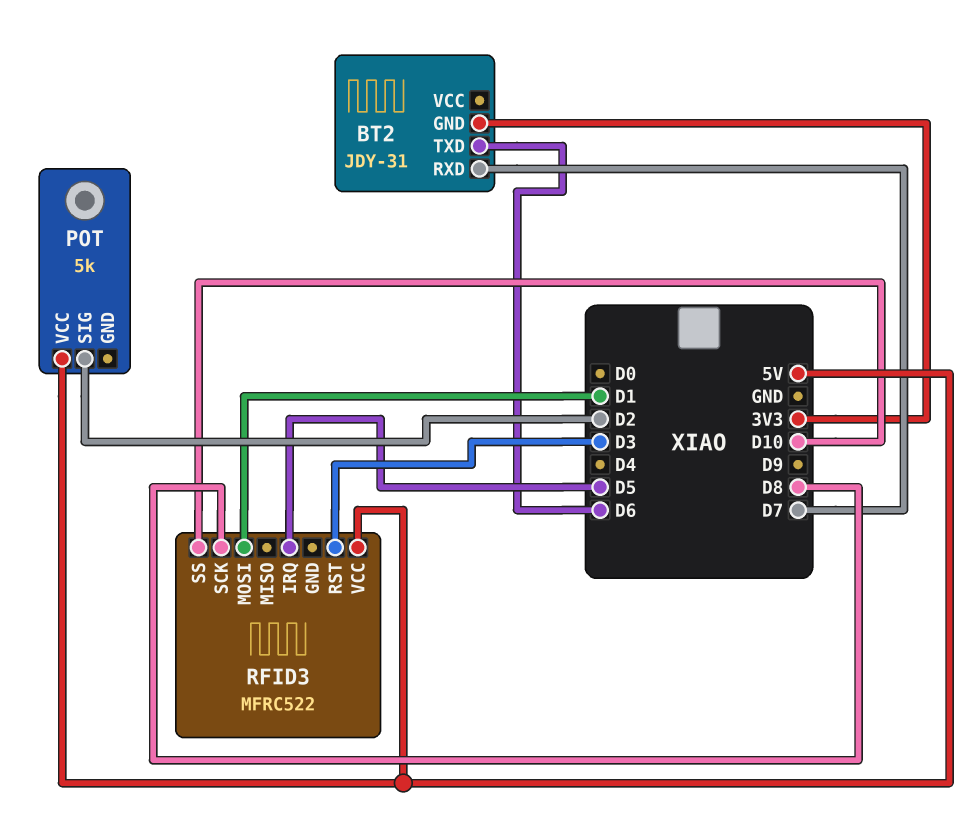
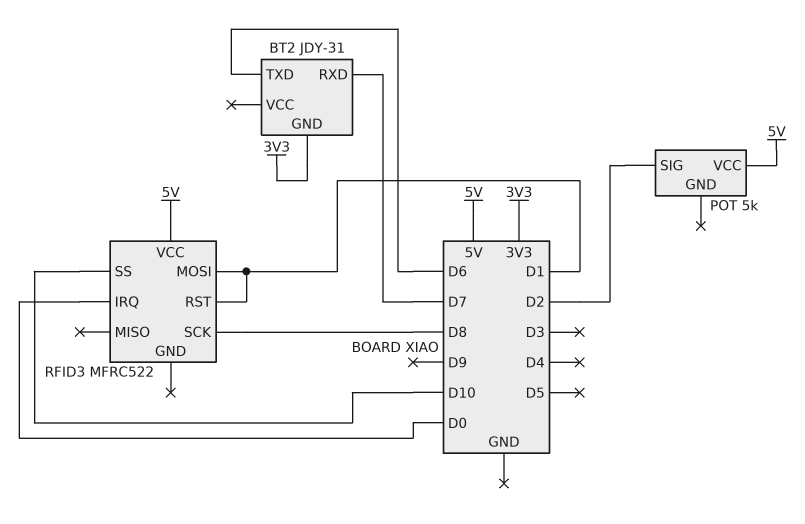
RFID3 pin IRQ: D5 -> D0
RFID3 pin RST: D3 -> D1

